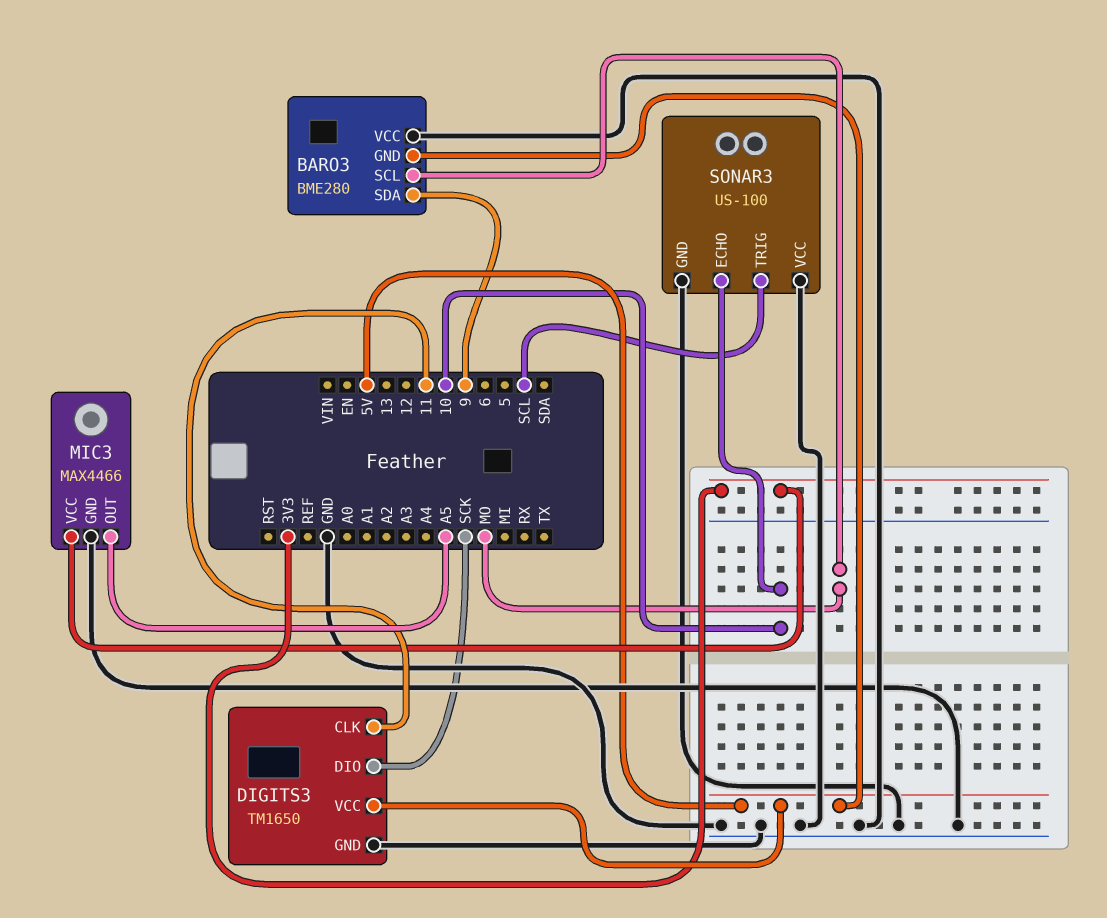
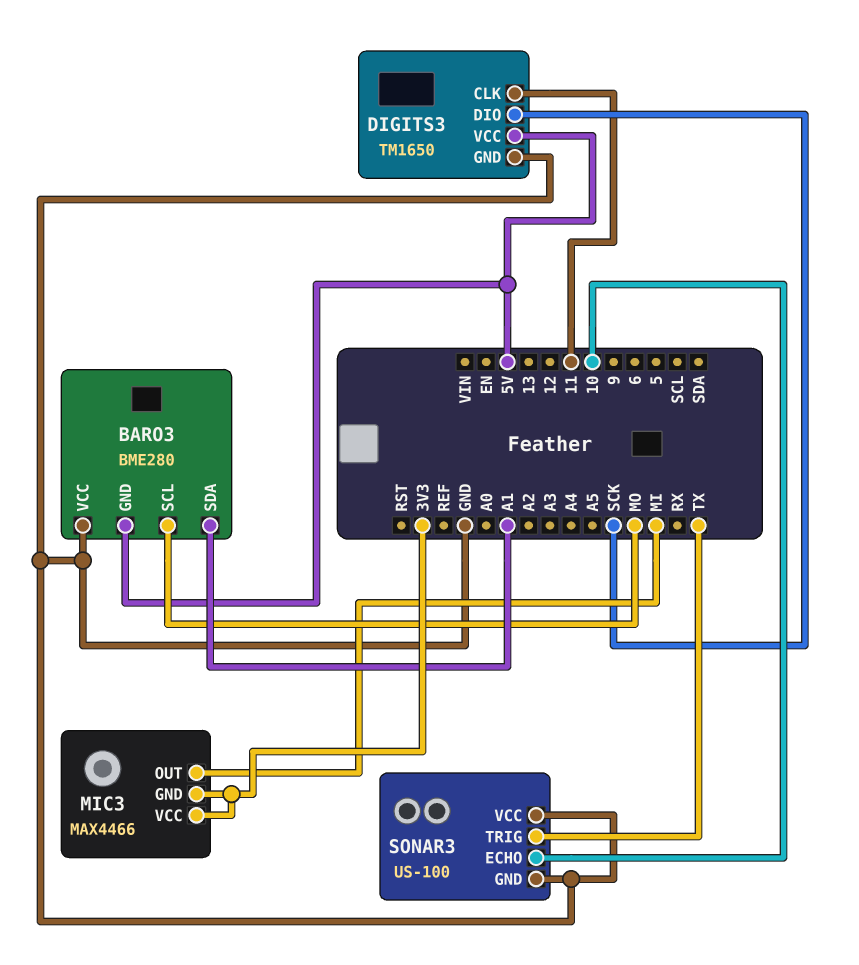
BARO3 pin SDA: 9 -> A1
MIC3 pin GND: GND -> 3V3
MIC3 pin OUT: A5 -> MI
SONAR3 pin TRIG: SCL -> TX

